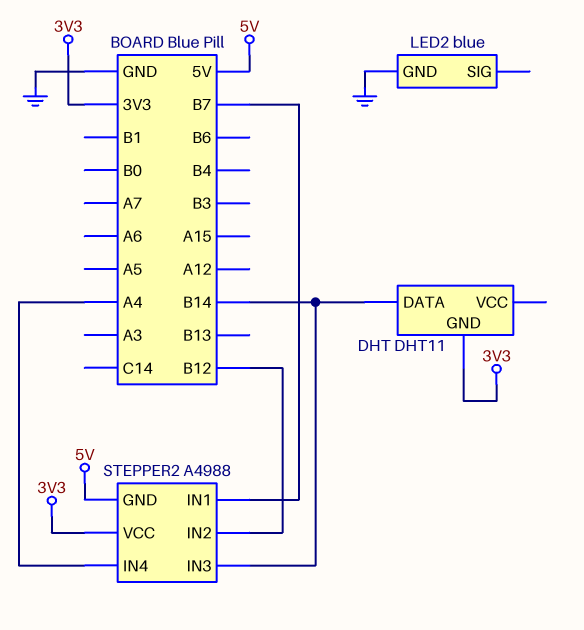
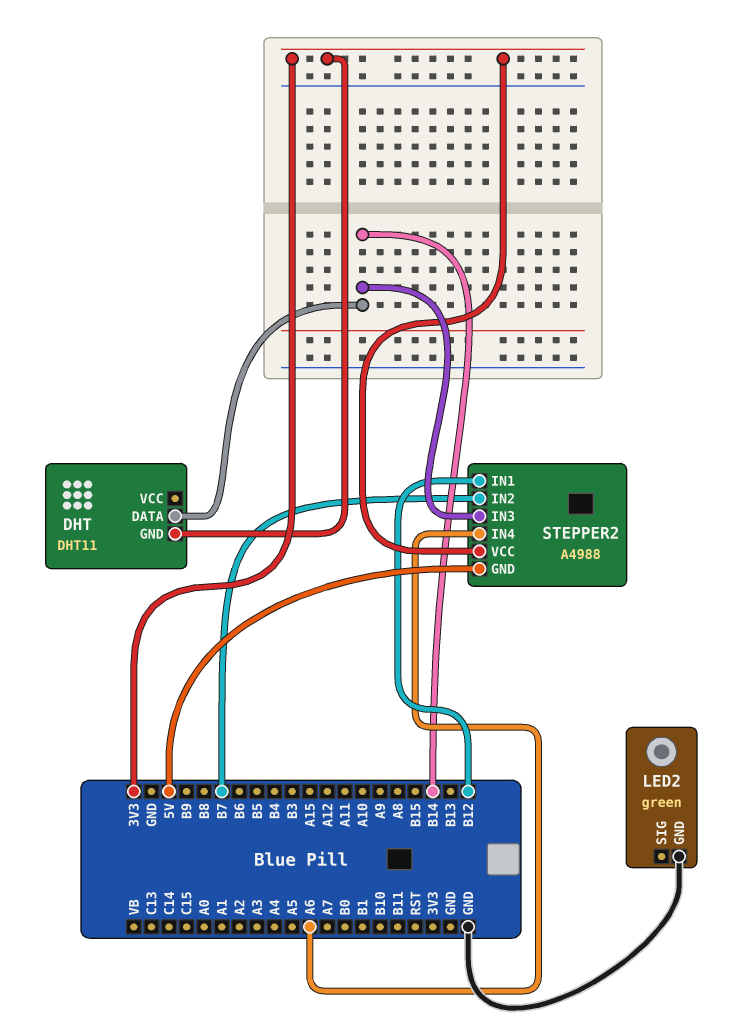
LED2: blue -> green
STEPPER2 pin IN1: B7 -> B12
STEPPER2 pin IN2: B12 -> B7
STEPPER2 pin IN4: A4 -> A6

